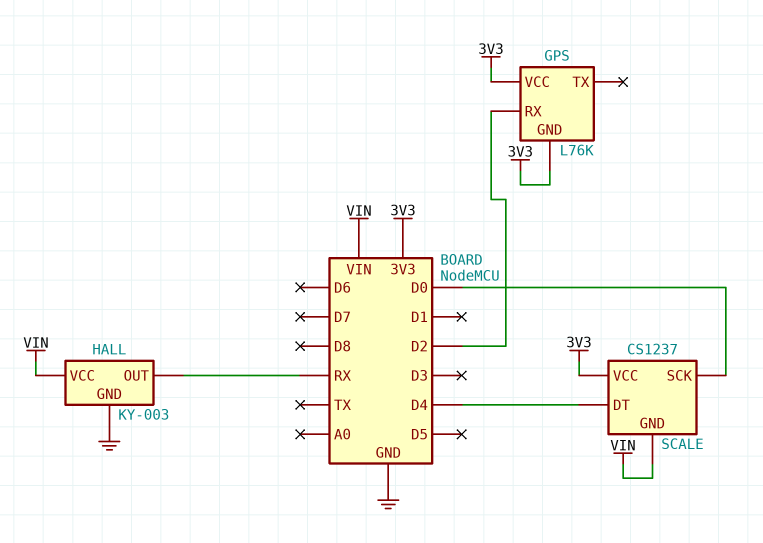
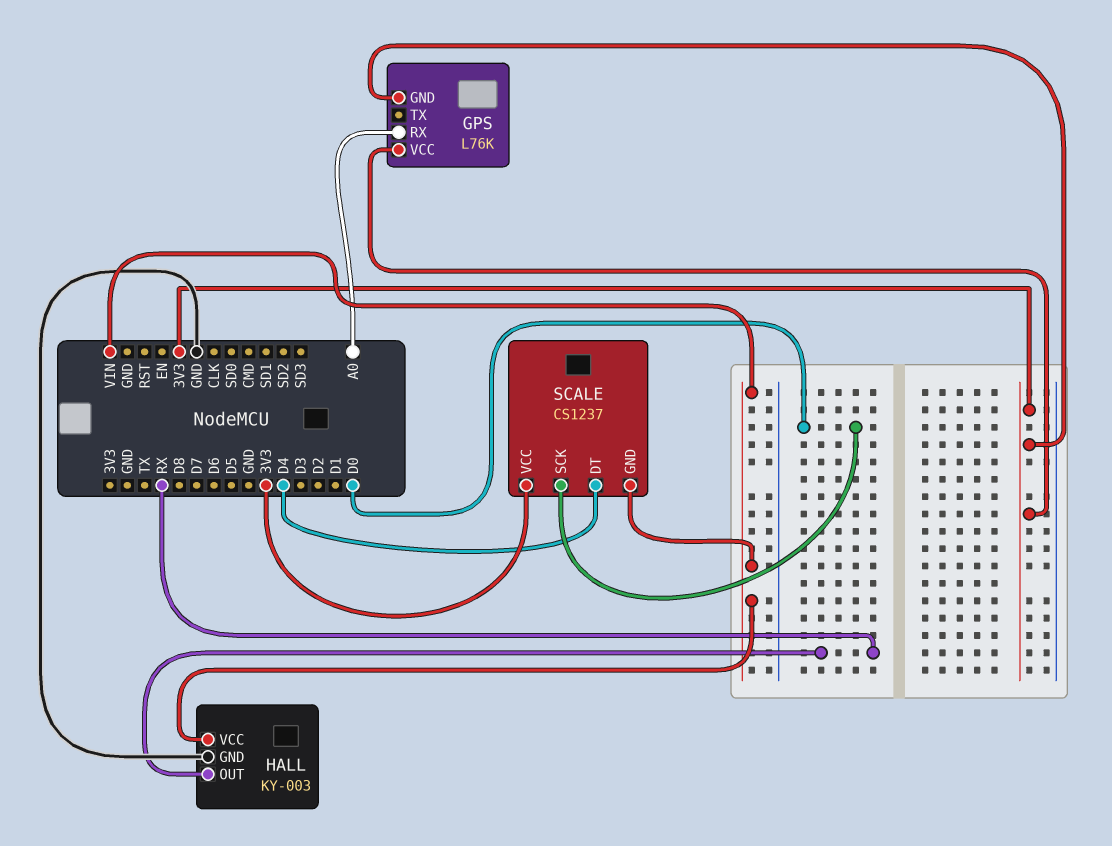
GPS pin RX: D2 -> A0

